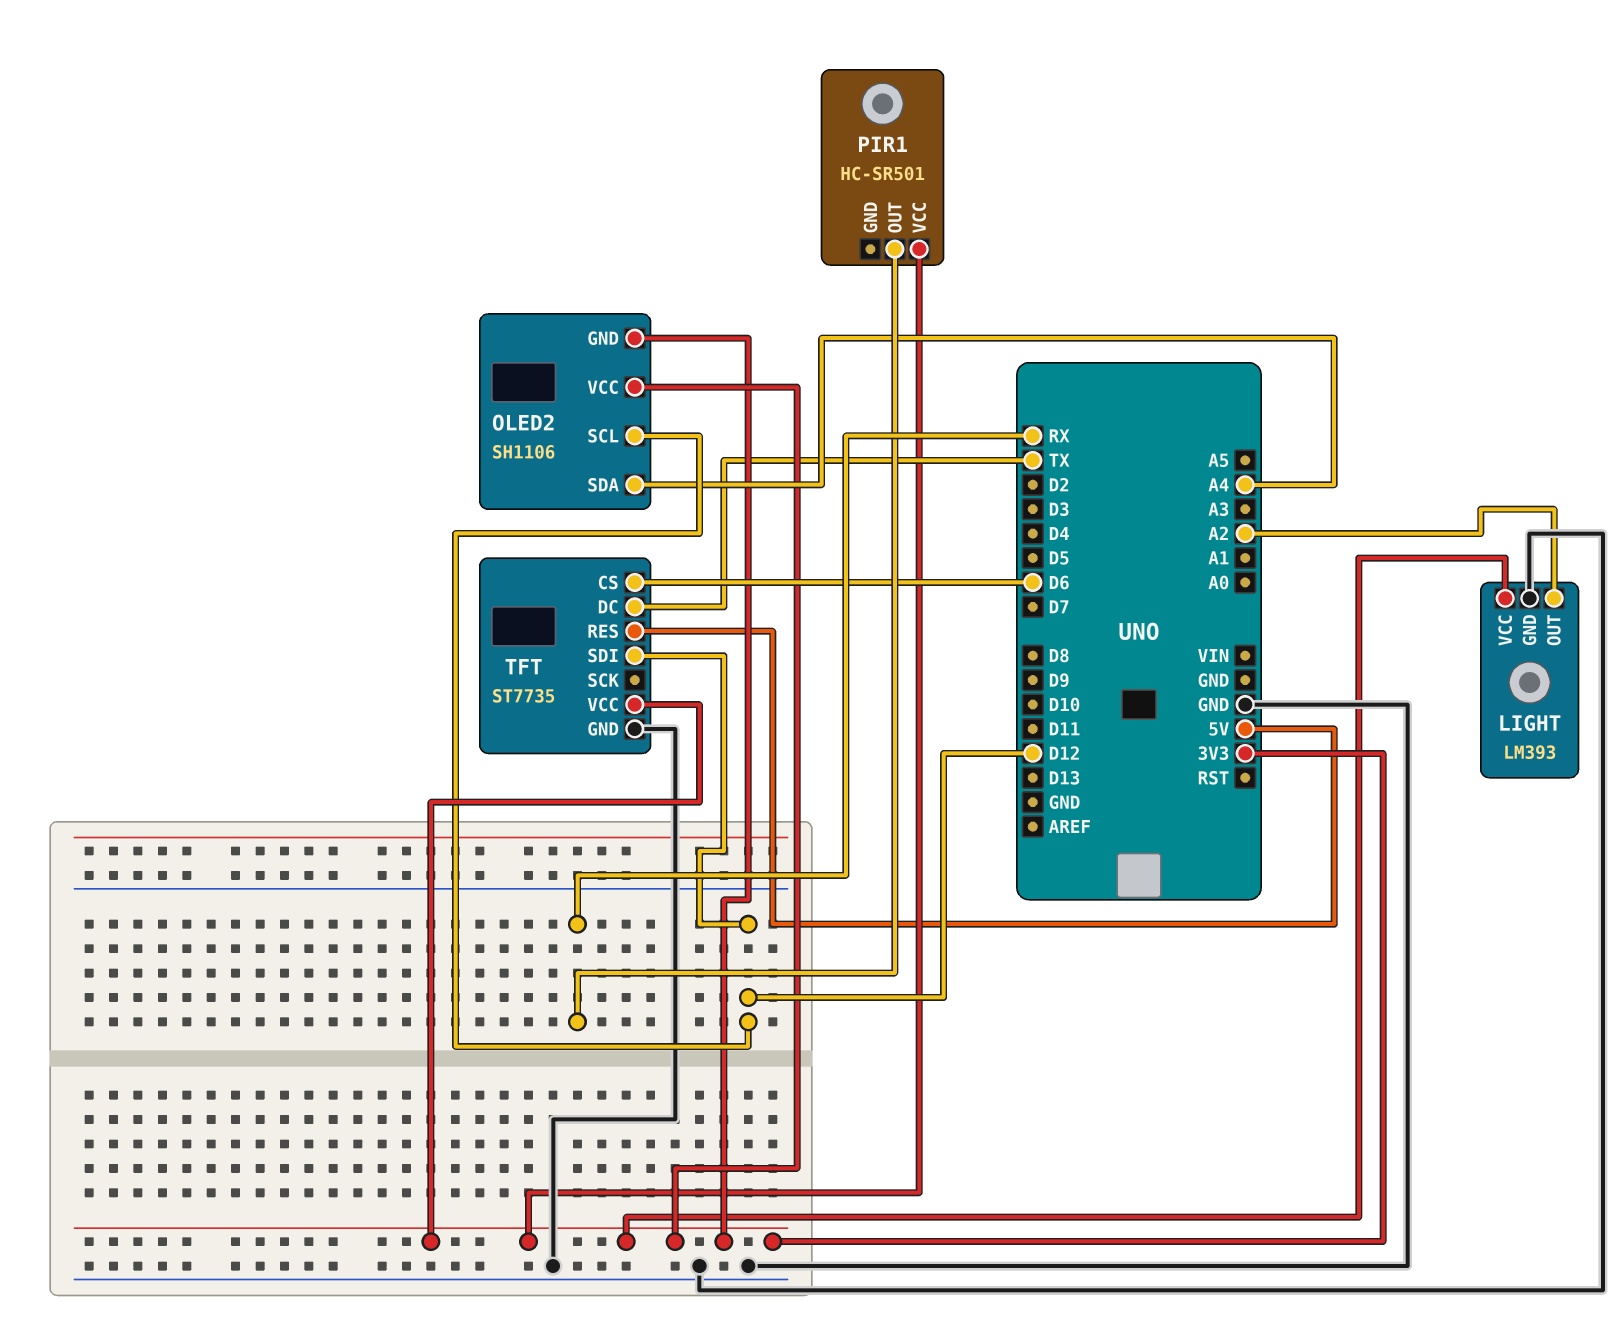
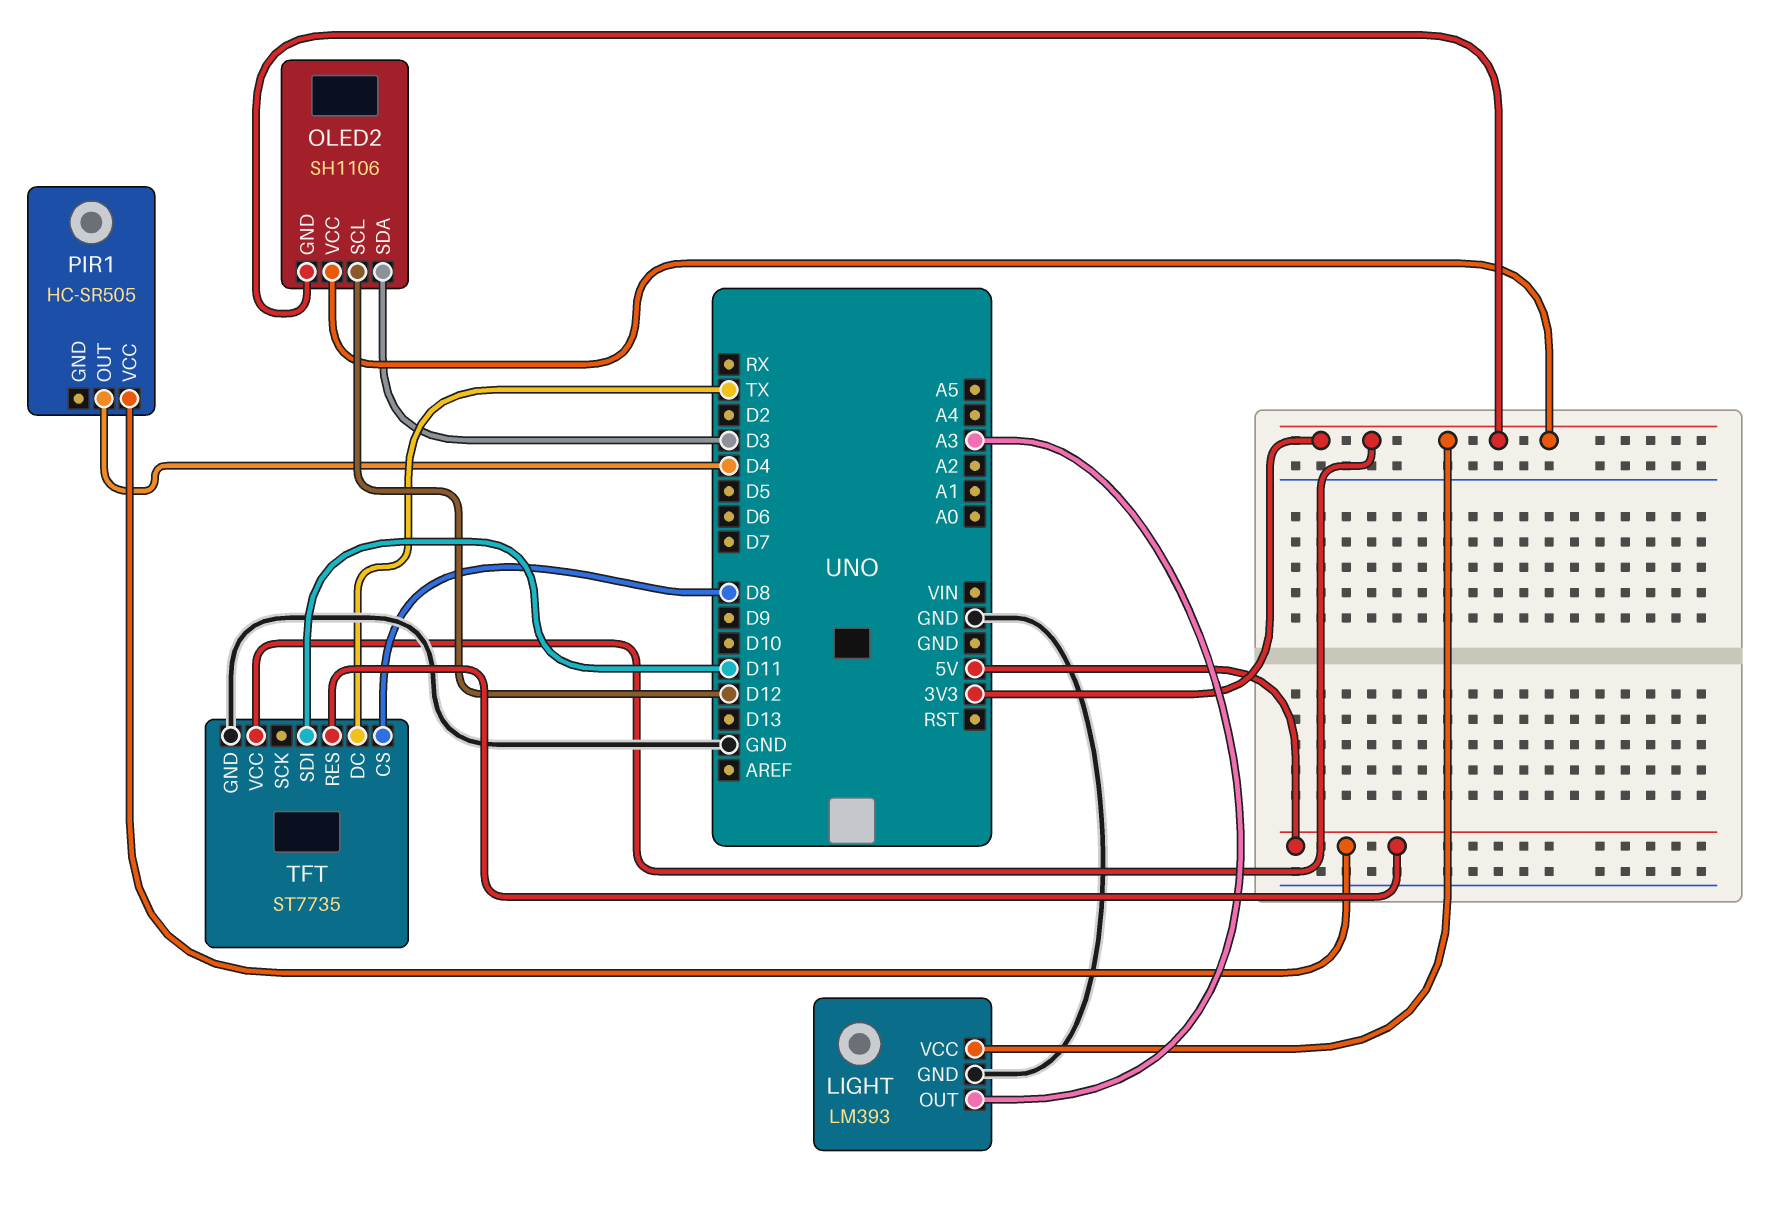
LIGHT pin OUT: A2 -> A3
OLED2 pin SDA: A4 -> D3
PIR1: HC-SR501 -> HC-SR505
PIR1 pin OUT: RX -> D4
PIR1 pin VCC: 3V3 -> 5V
TFT pin CS: D6 -> D8
TFT pin SDI: D12 -> D11

